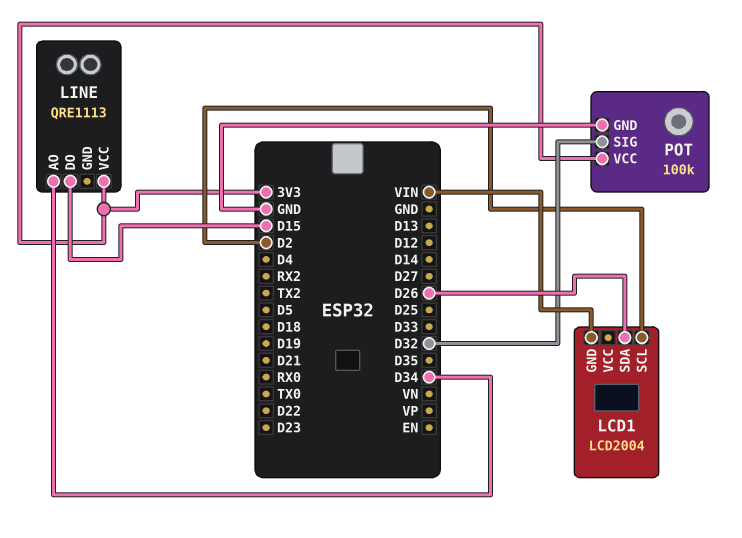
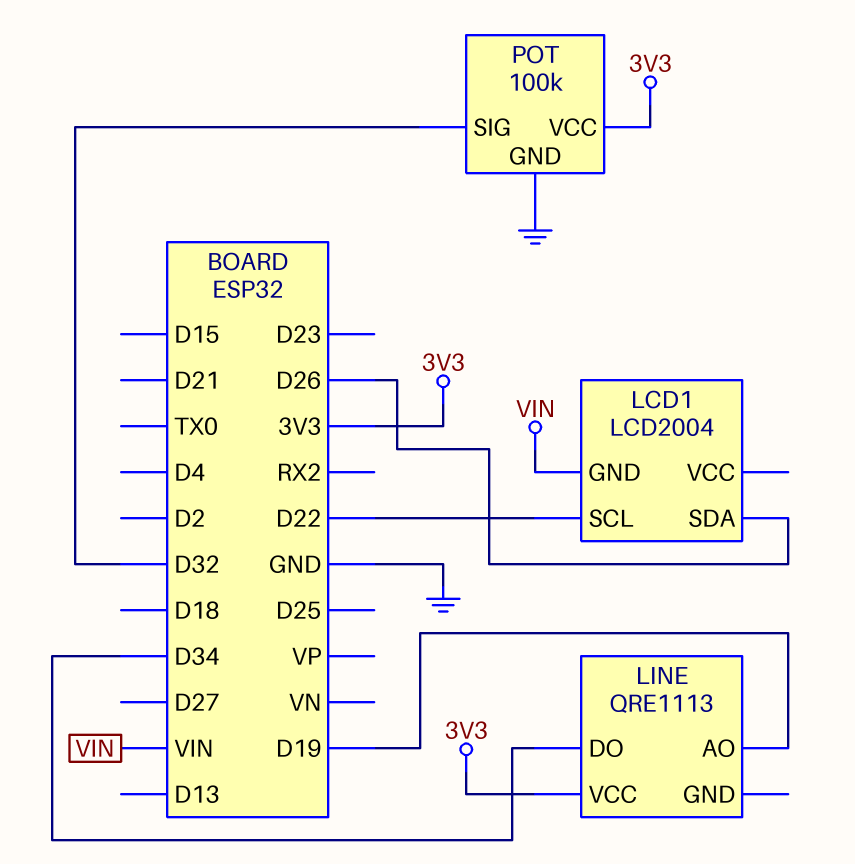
LCD1 pin SCL: D2 -> D22
LINE pin AO: D34 -> D19
LINE pin DO: D15 -> D34

